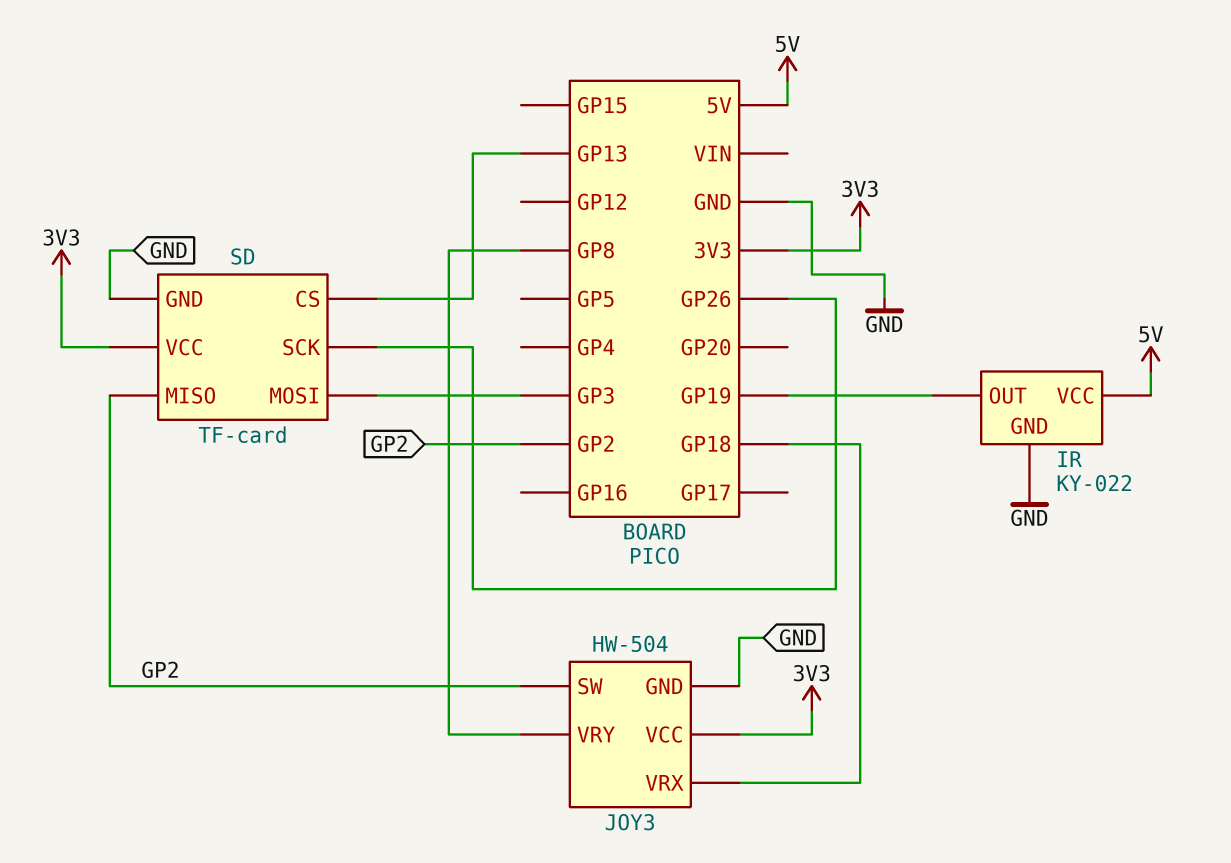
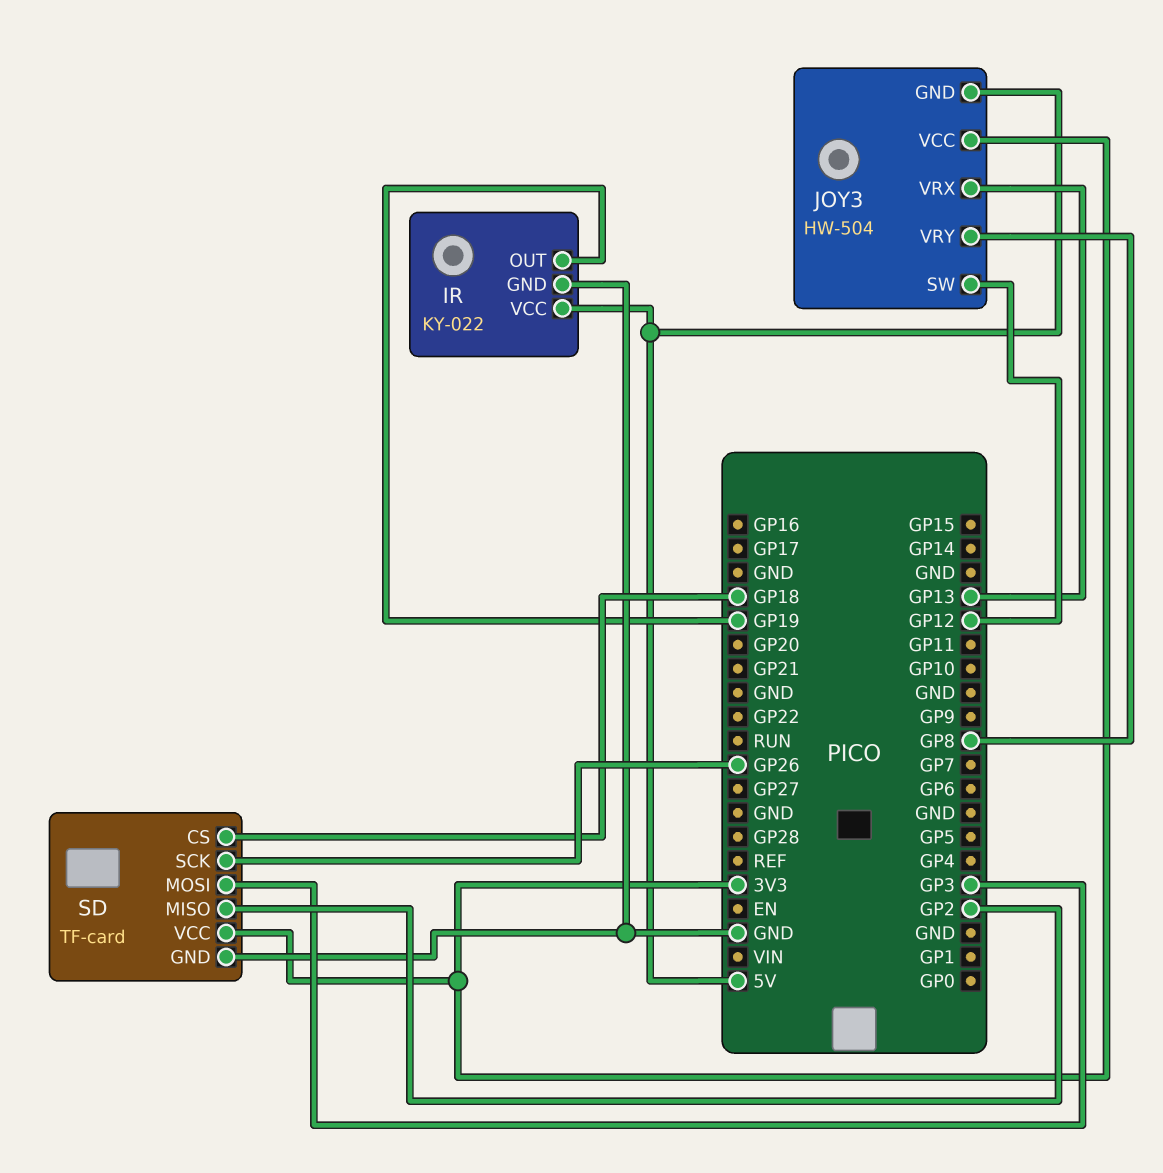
JOY3 pin GND: GND -> 5V
JOY3 pin SW: GP2 -> GP12
JOY3 pin VRX: GP18 -> GP13
SD pin CS: GP13 -> GP18

